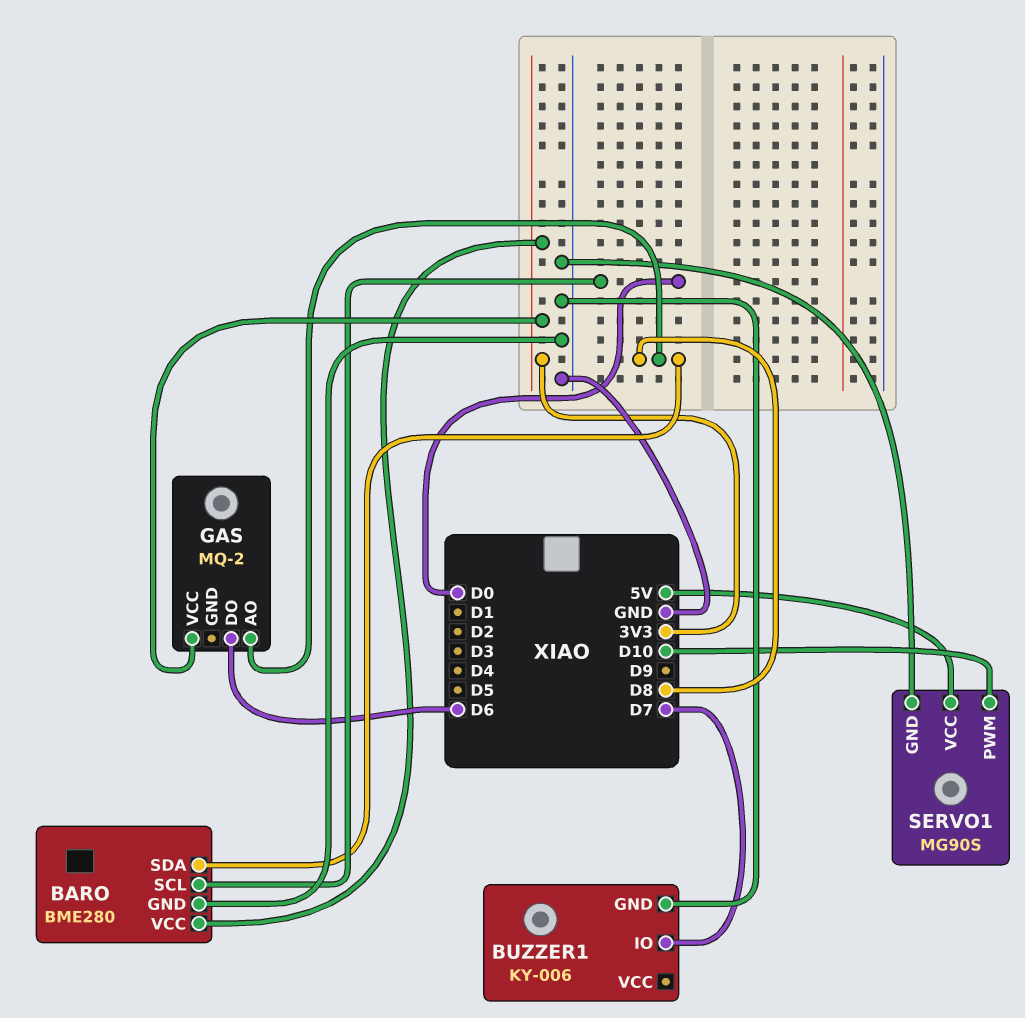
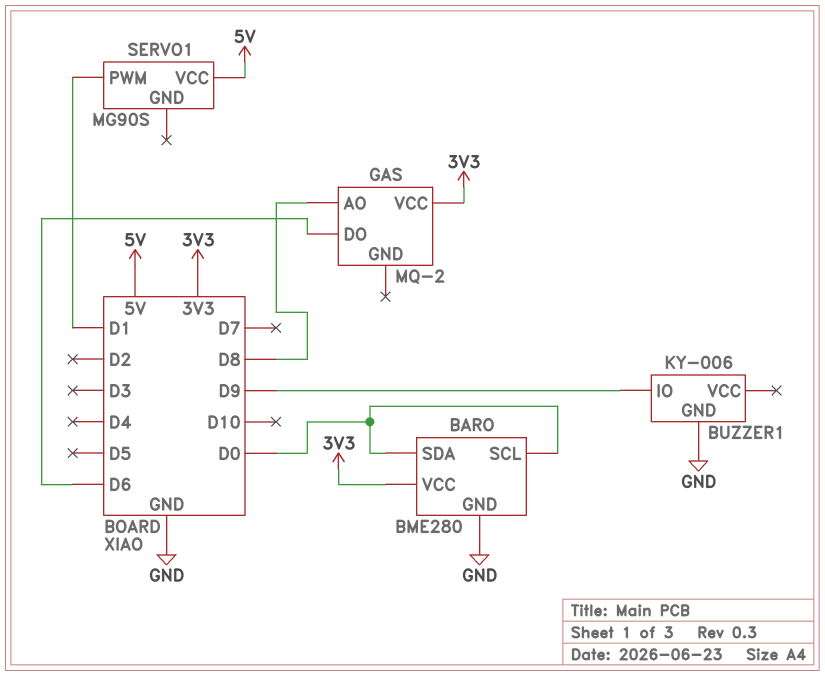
BARO pin SDA: D8 -> D0
BUZZER1 pin IO: D7 -> D9
SERVO1 pin GND: GND -> none
SERVO1 pin PWM: D10 -> D1

